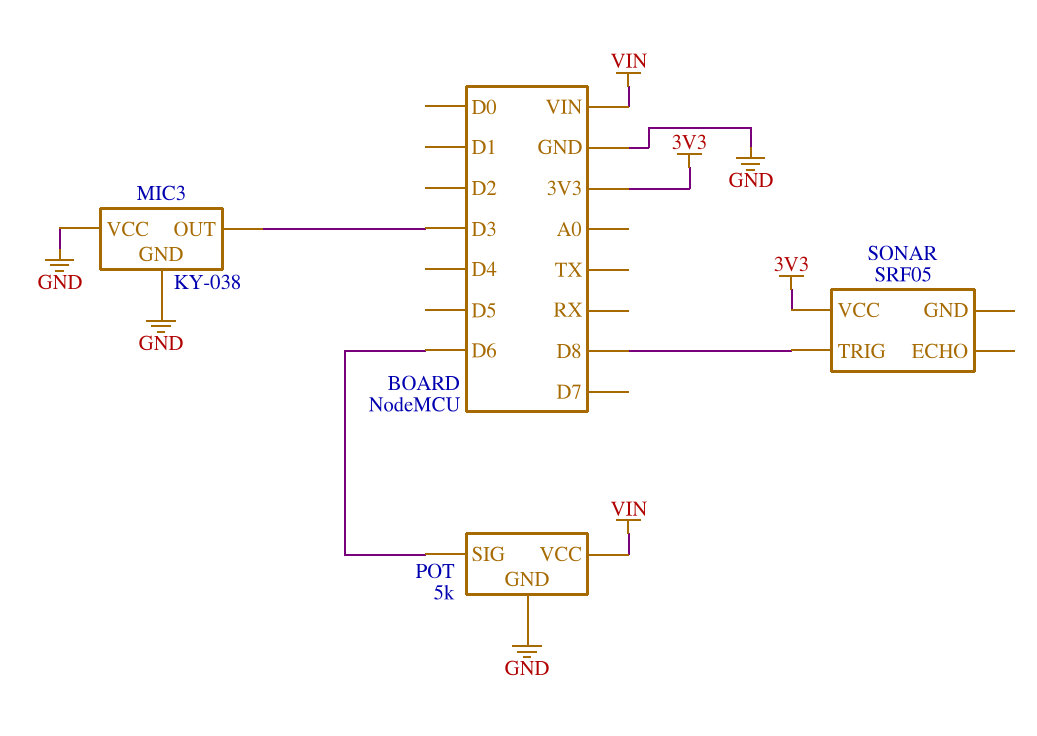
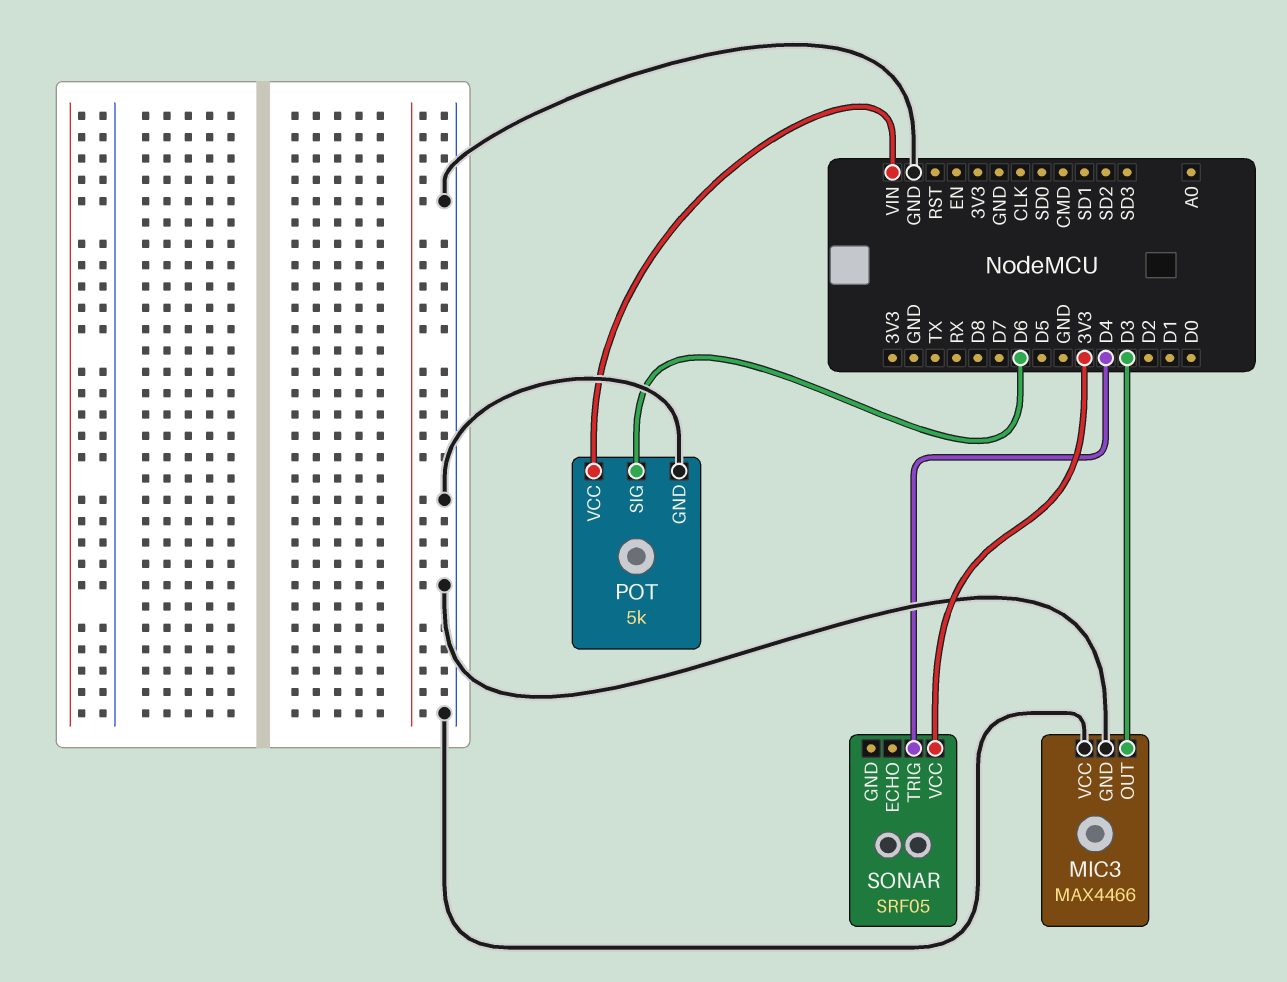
MIC3: KY-038 -> MAX4466
SONAR pin TRIG: D8 -> D4

